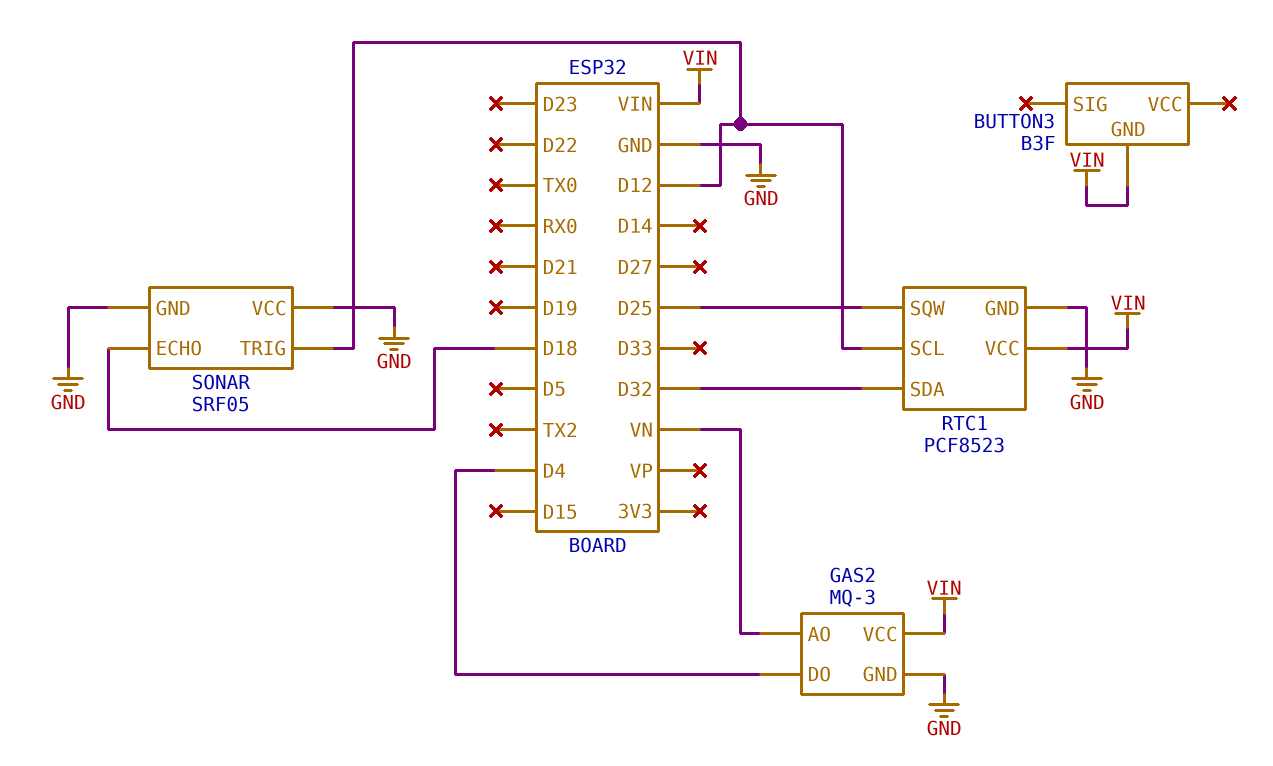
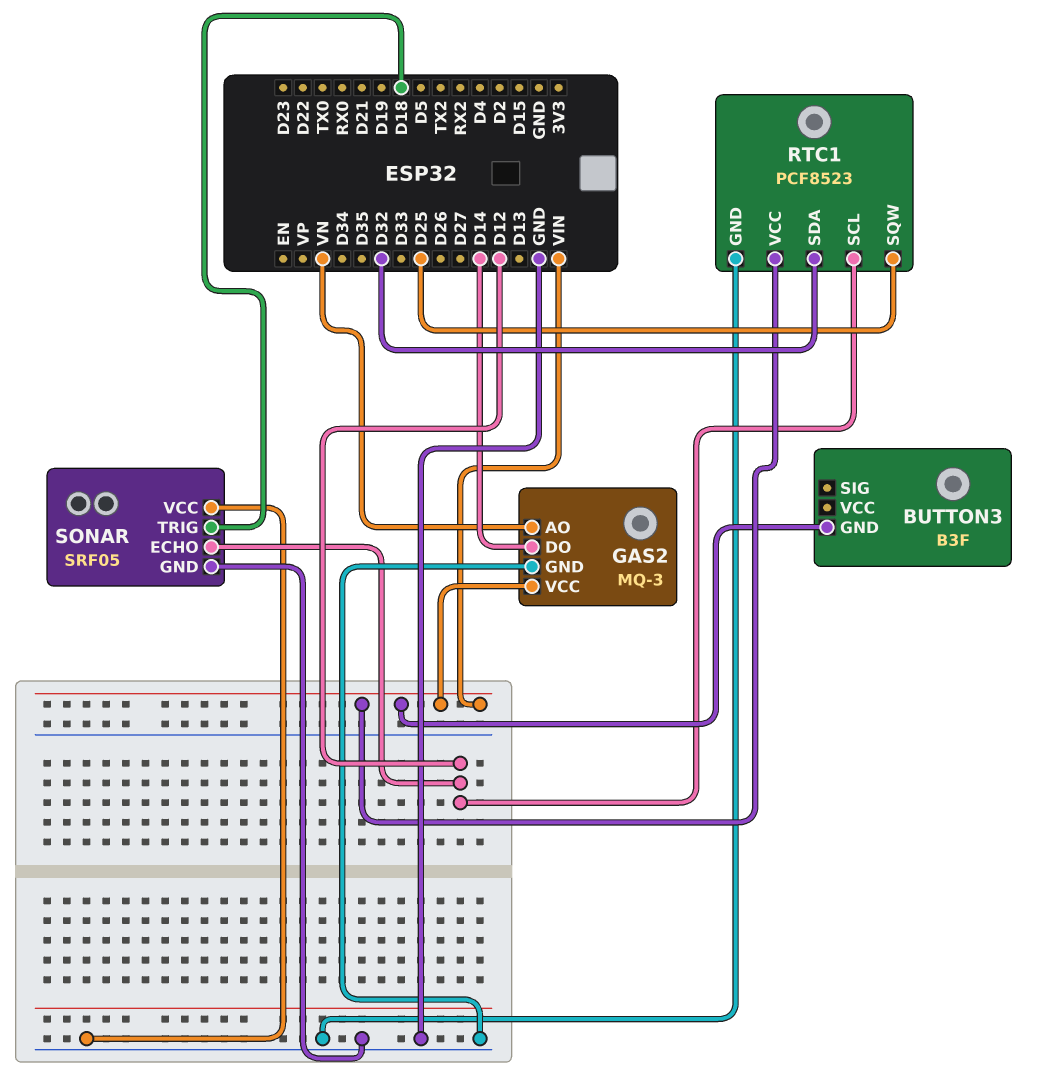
GAS2 pin DO: D4 -> D14
SONAR pin ECHO: D18 -> D12
SONAR pin TRIG: D12 -> D18

